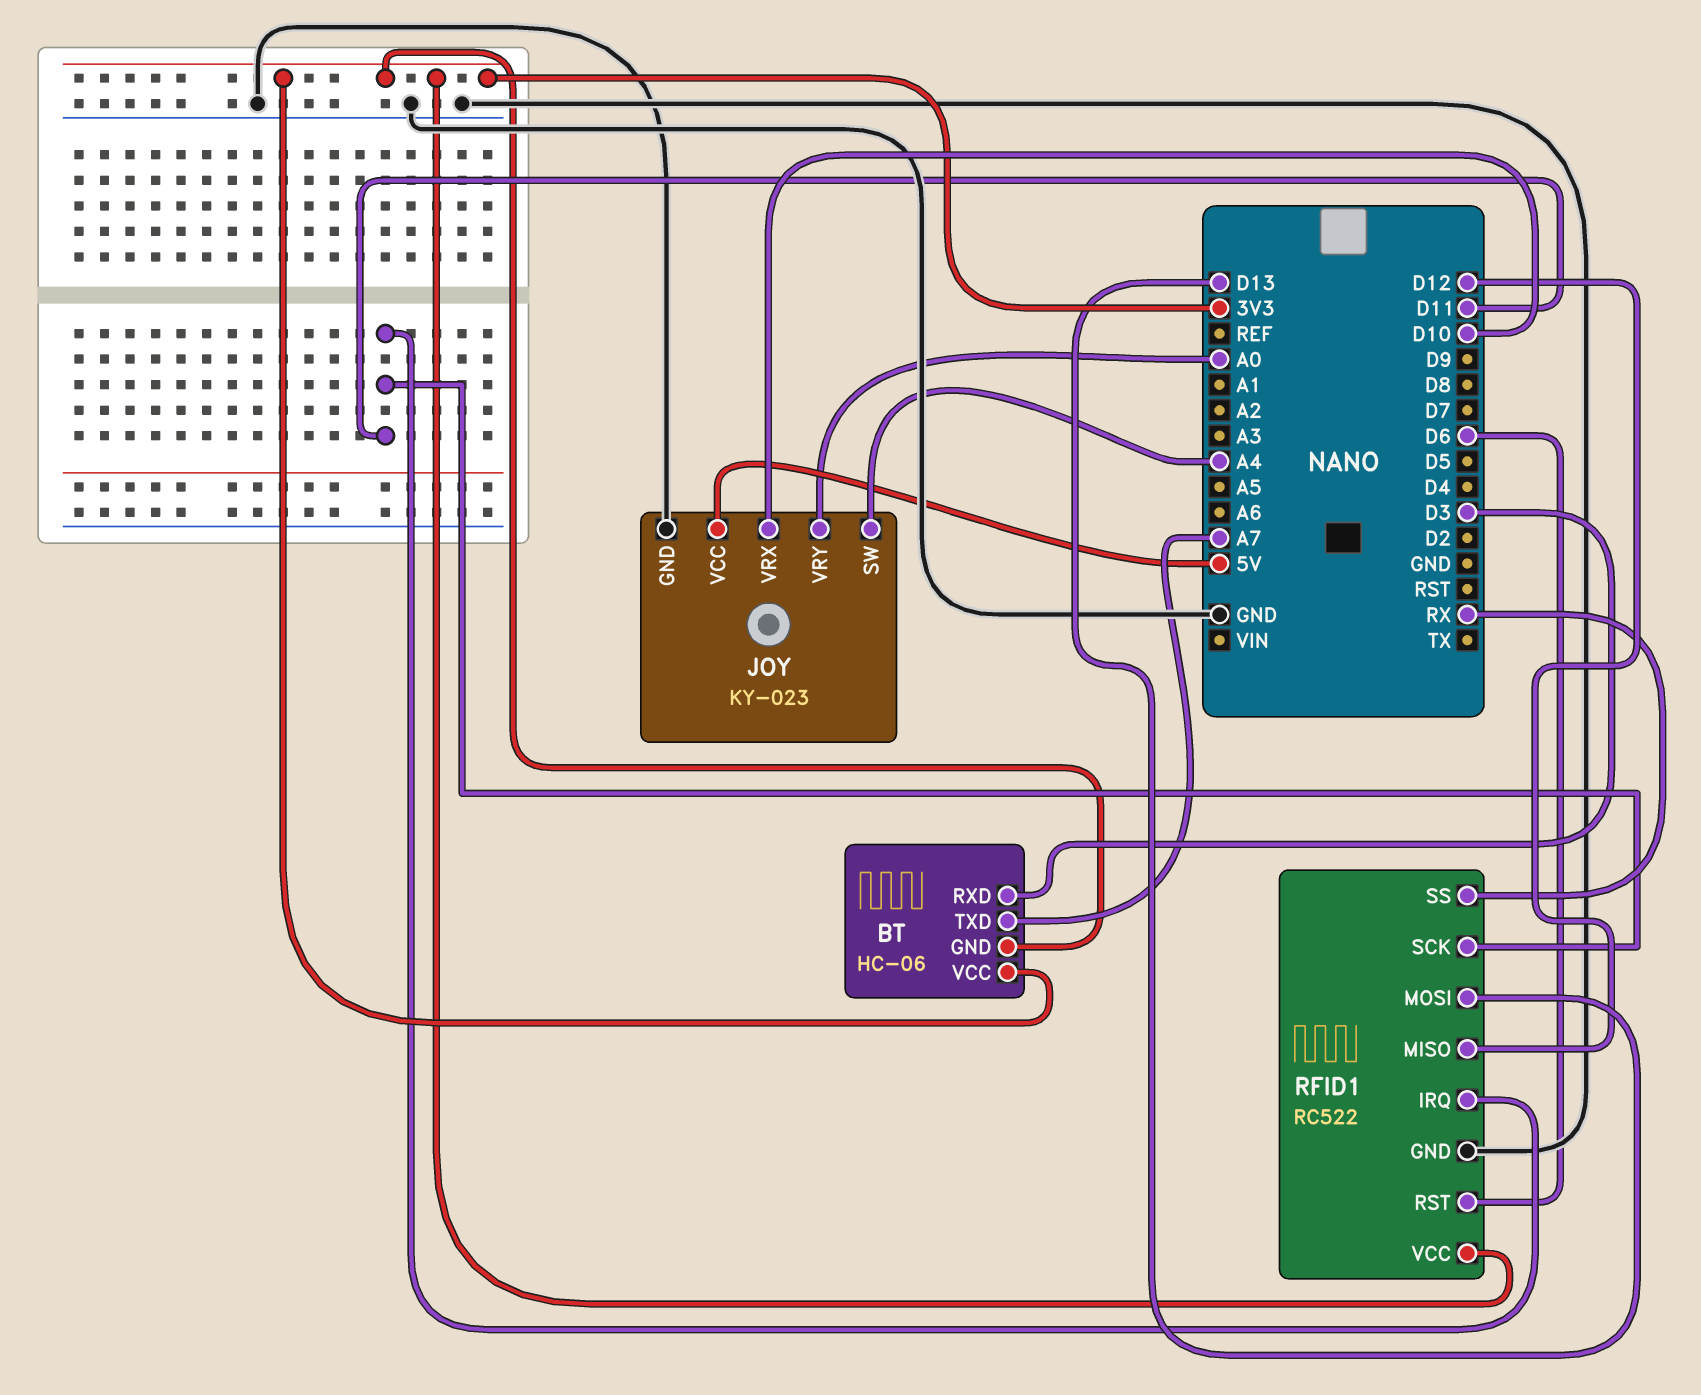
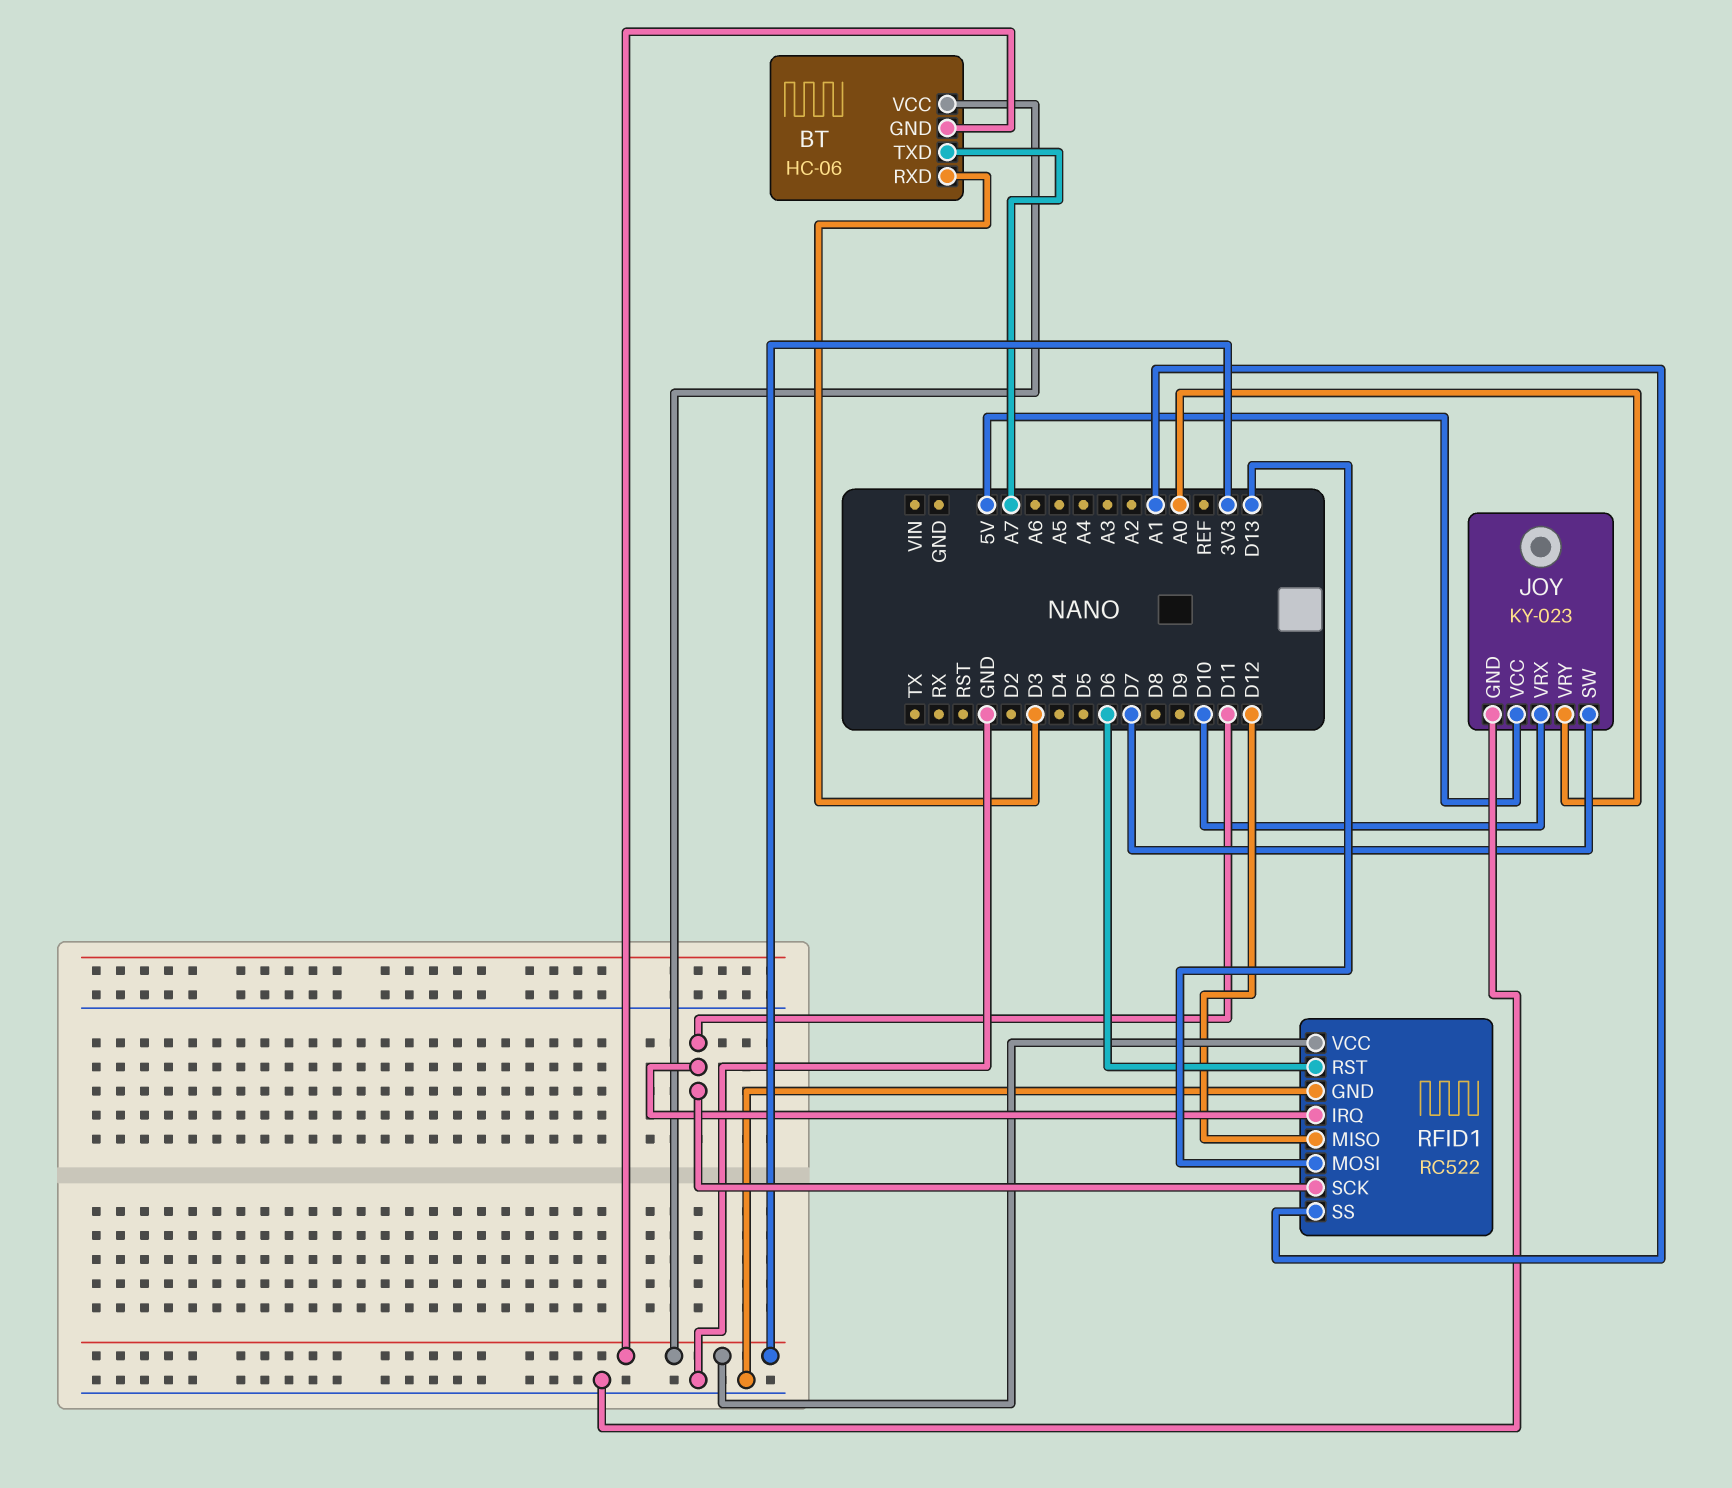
JOY pin SW: A4 -> D7
RFID1 pin SS: RX -> A1

